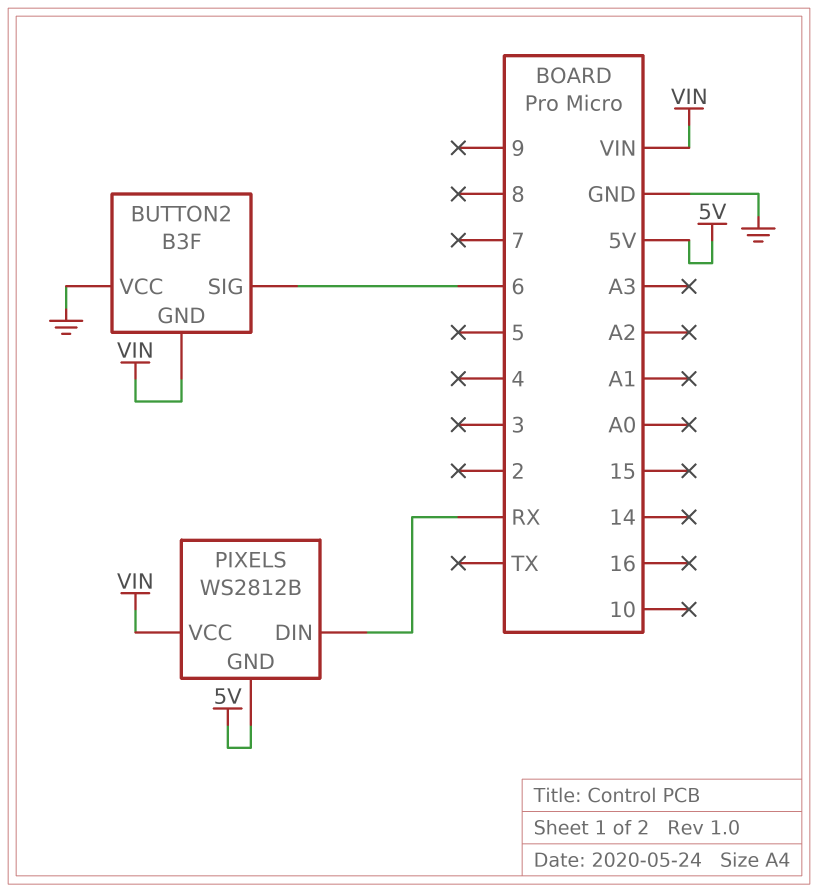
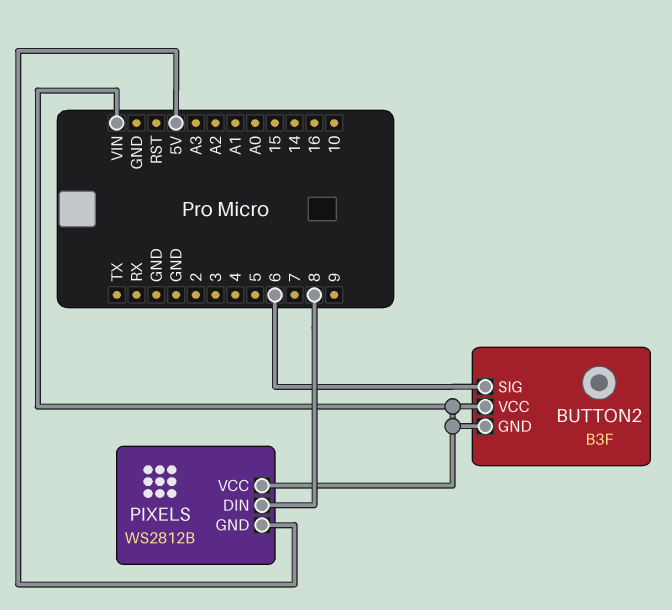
BUTTON2 pin VCC: GND -> VIN
PIXELS pin DIN: RX -> 8

